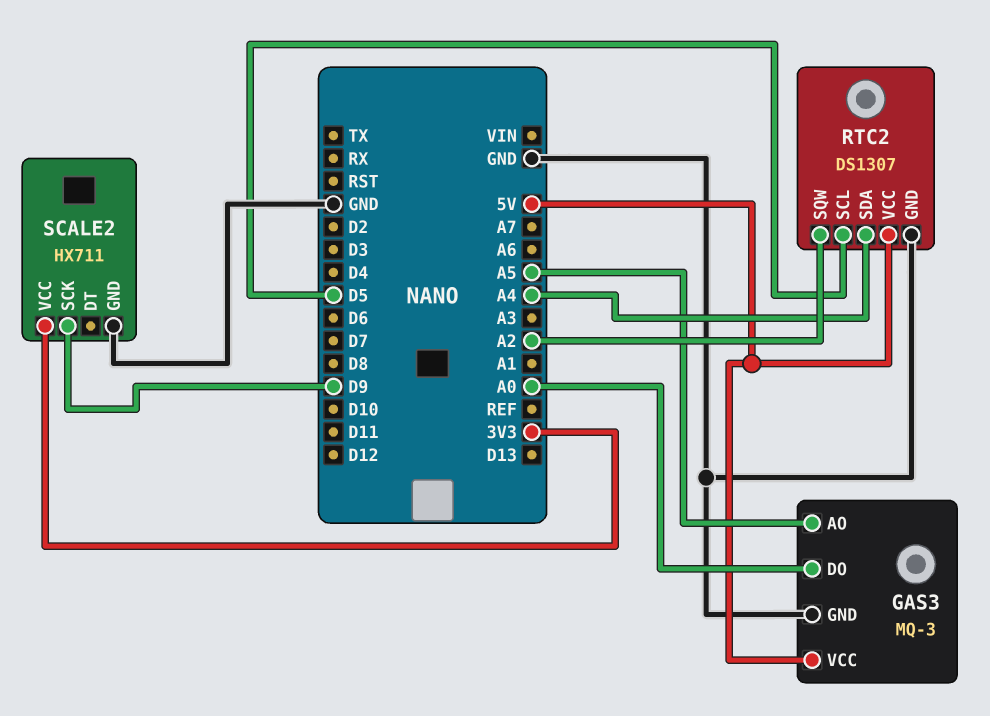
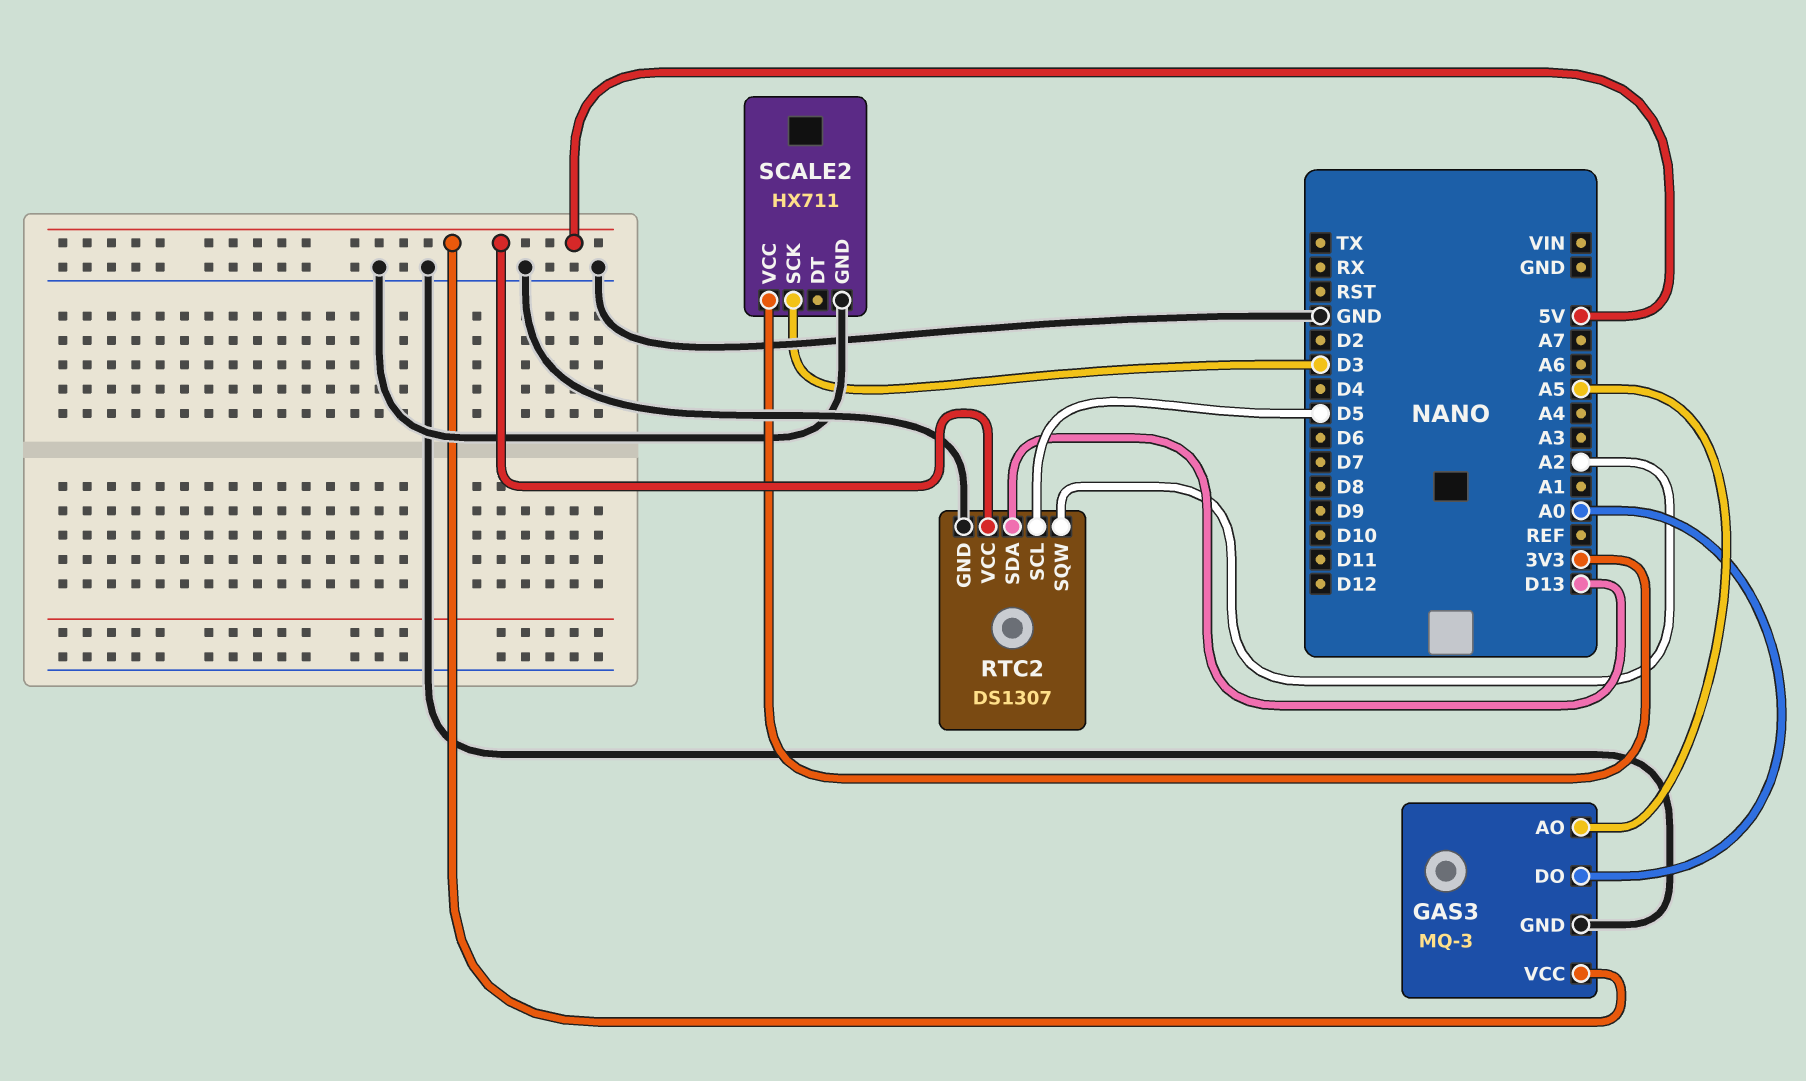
RTC2 pin SDA: A4 -> D13
SCALE2 pin SCK: D9 -> D3

